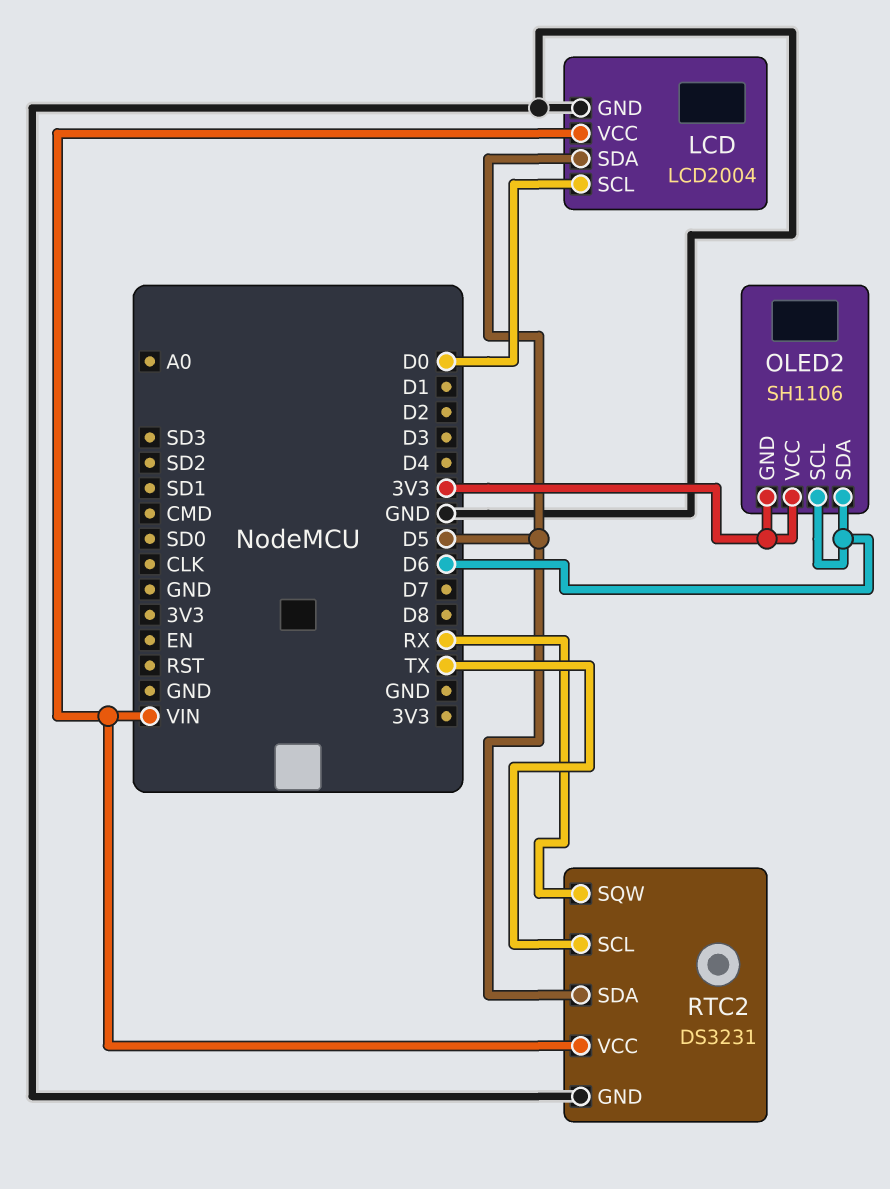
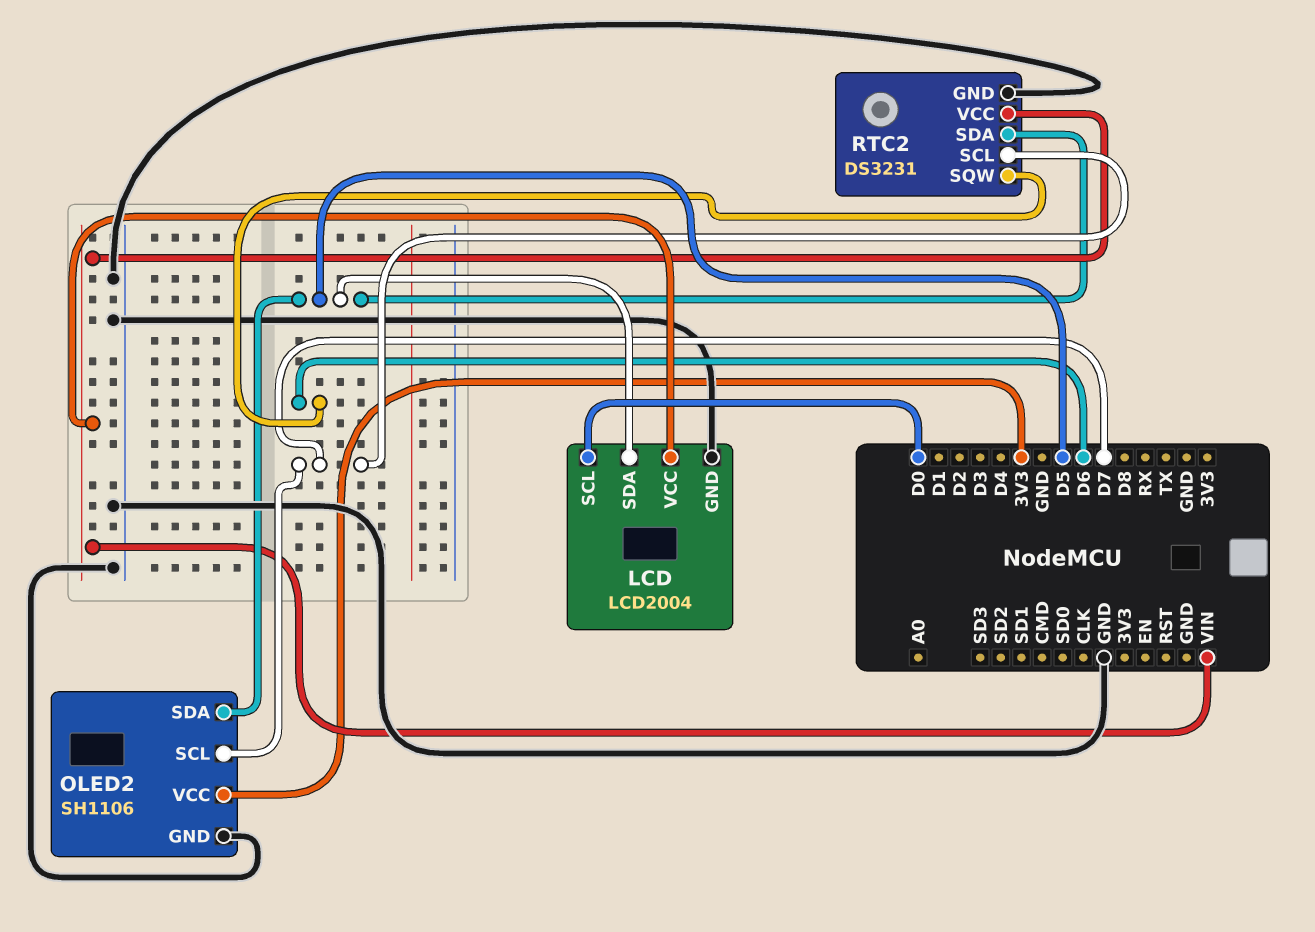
OLED2 pin GND: 3V3 -> GND
OLED2 pin SCL: D6 -> D7
OLED2 pin SDA: D6 -> D5
RTC2 pin SCL: TX -> D7
RTC2 pin SQW: RX -> D6

